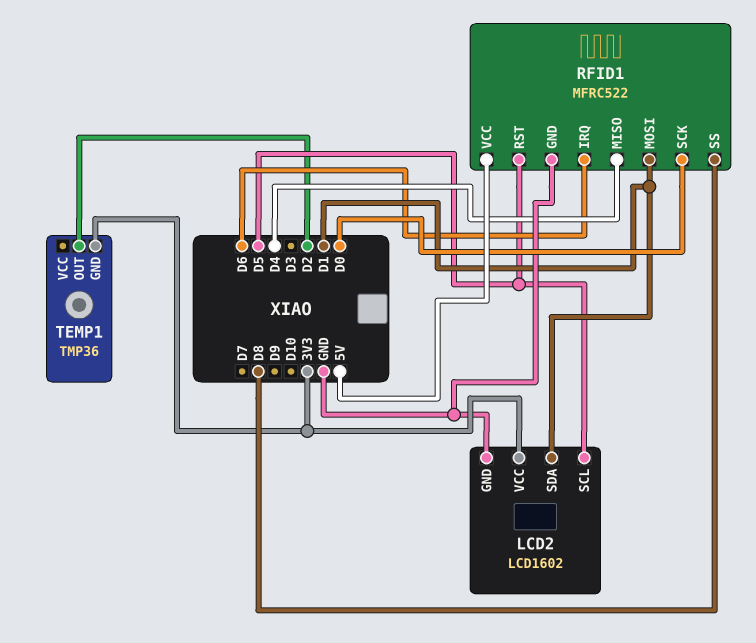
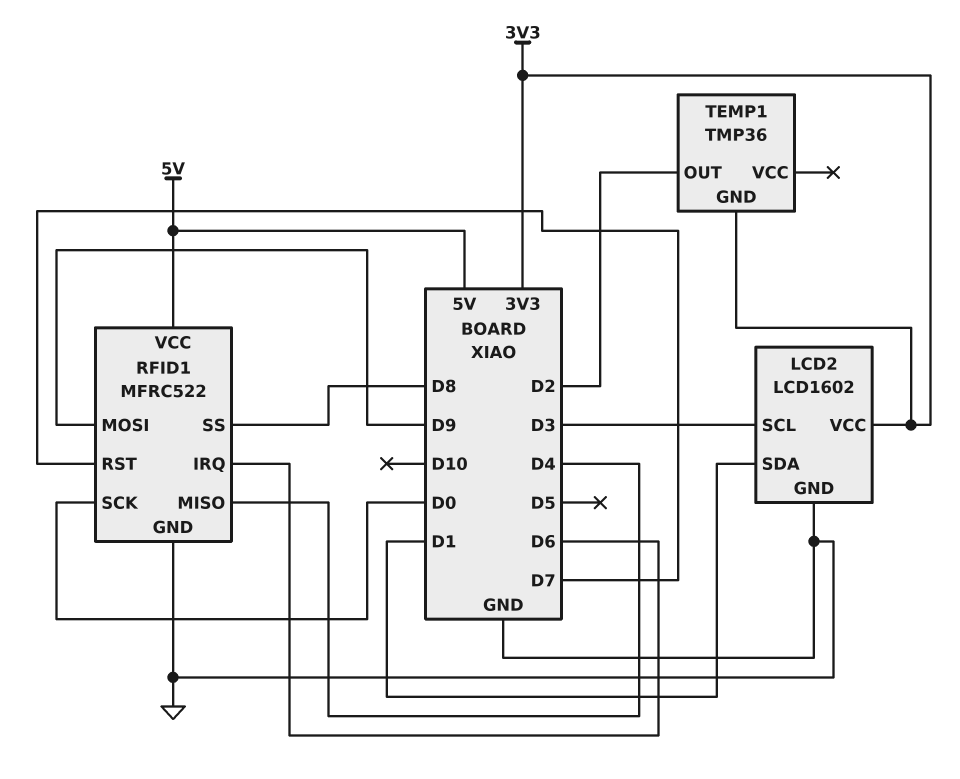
LCD2 pin SCL: D5 -> D3
RFID1 pin MOSI: D1 -> D9
RFID1 pin RST: D5 -> D7

